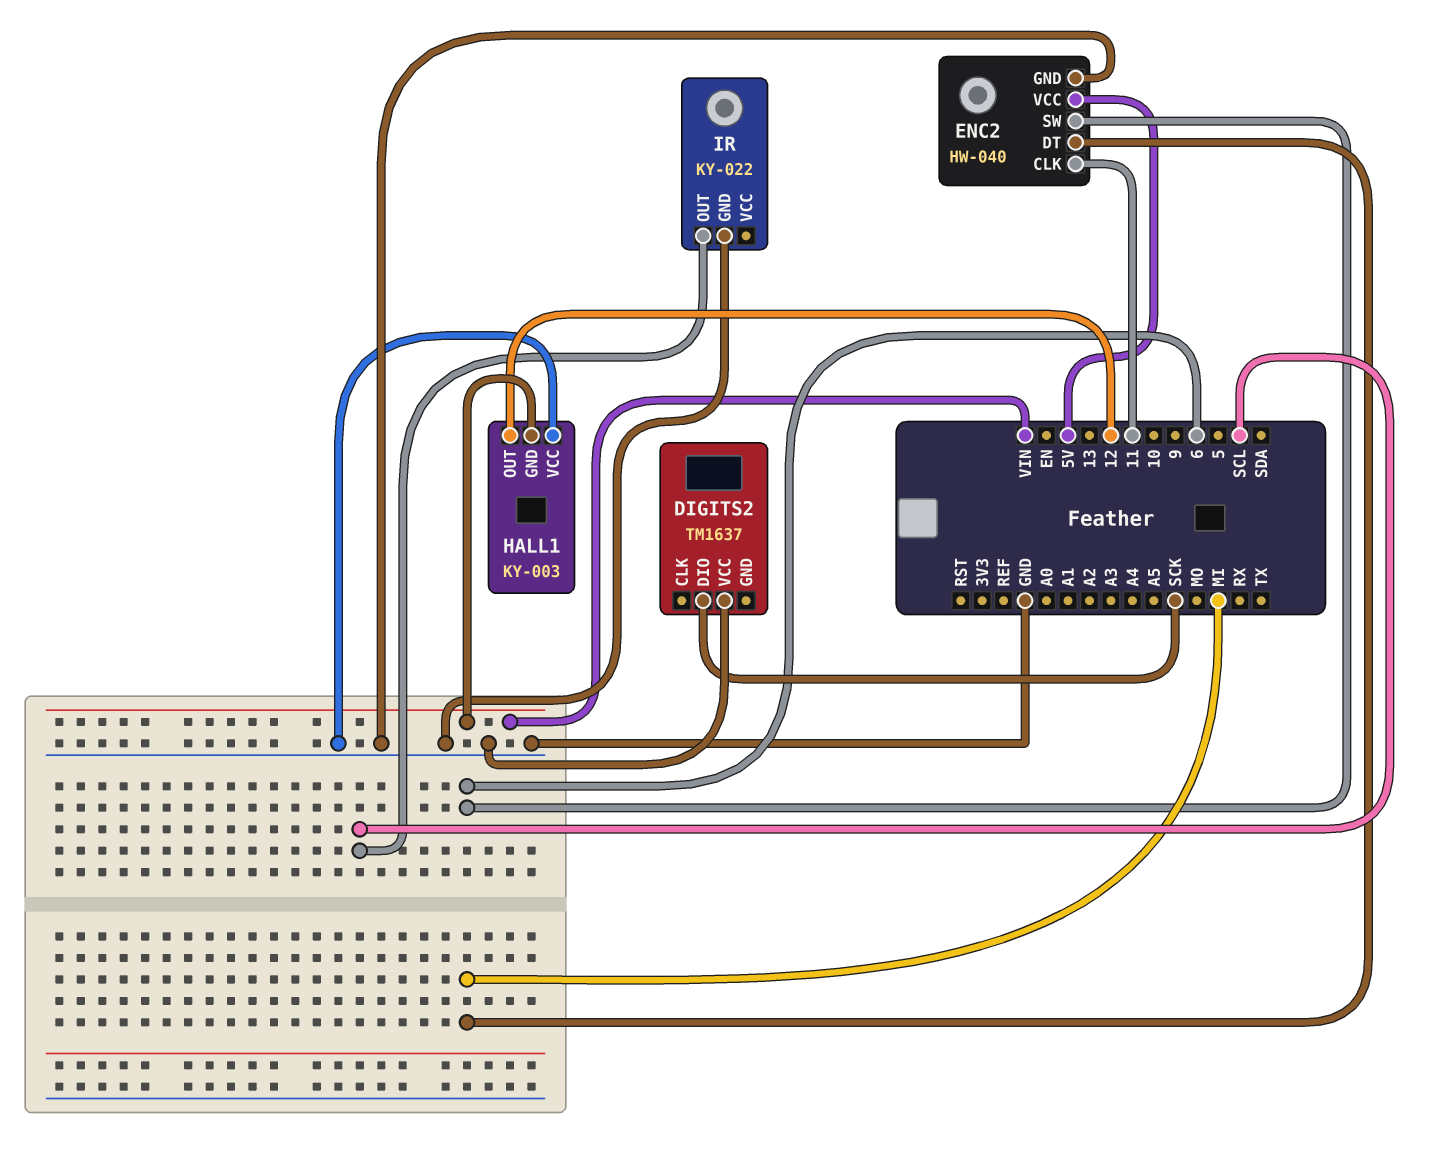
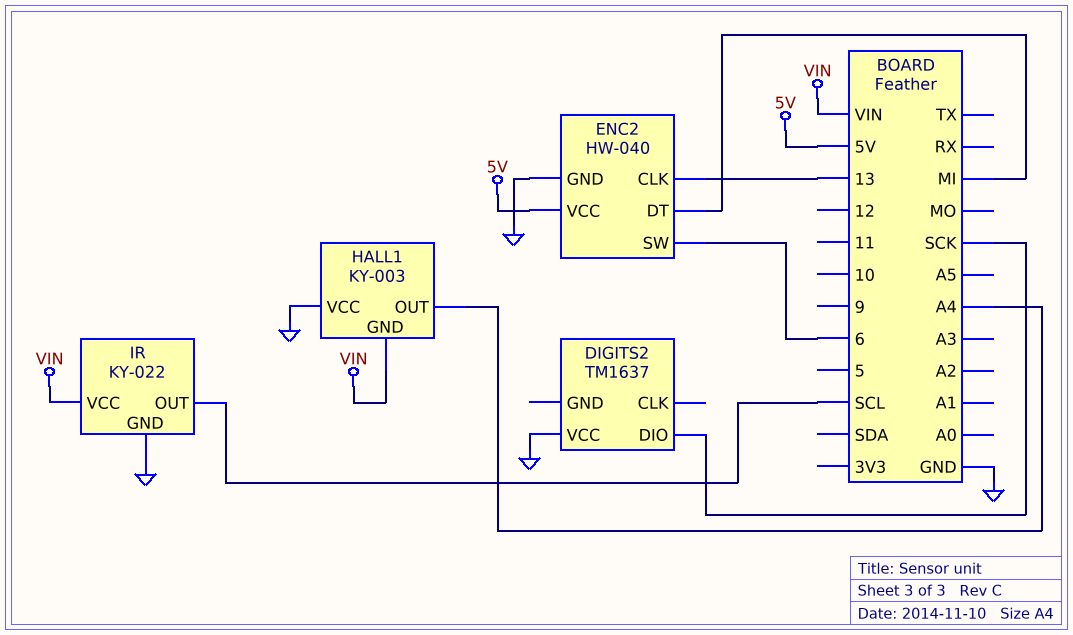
ENC2 pin CLK: 11 -> 13
HALL1 pin OUT: 12 -> A4
IR pin VCC: none -> VIN

